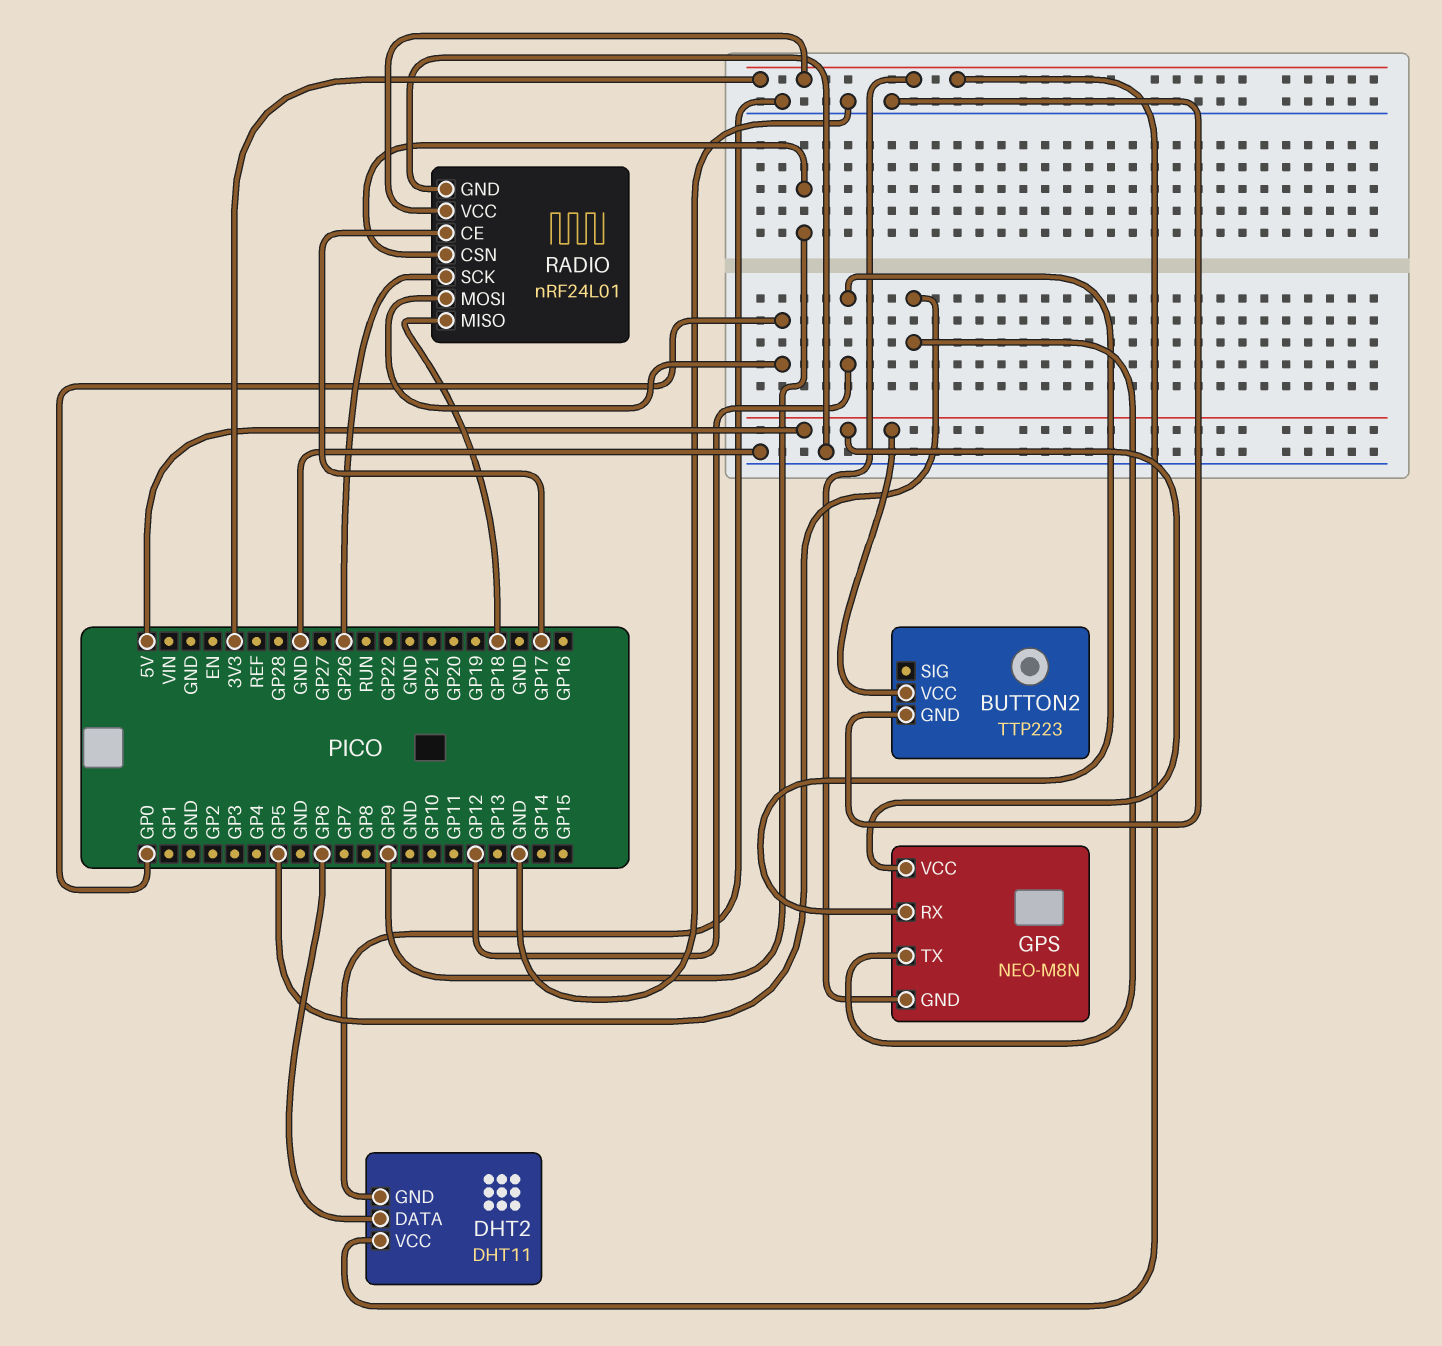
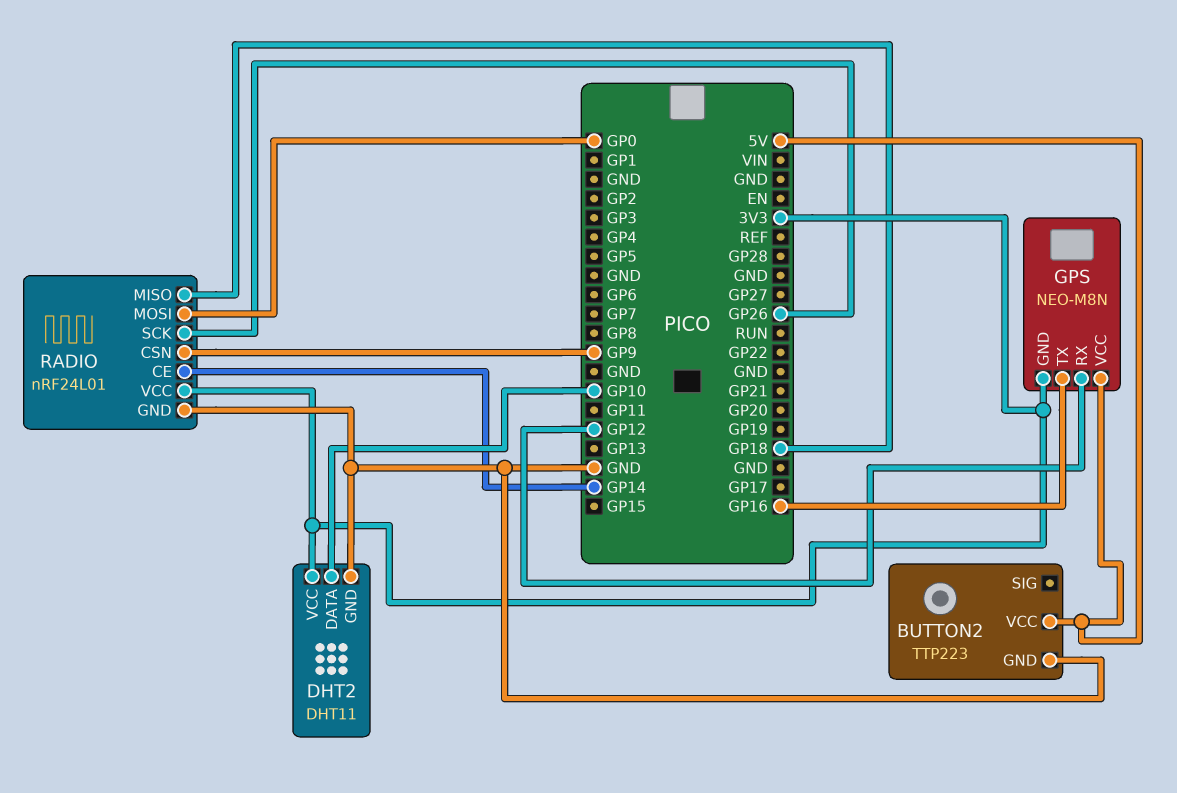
DHT2 pin DATA: GP6 -> GP10
GPS pin TX: GP5 -> GP16
RADIO pin CE: GP17 -> GP14

